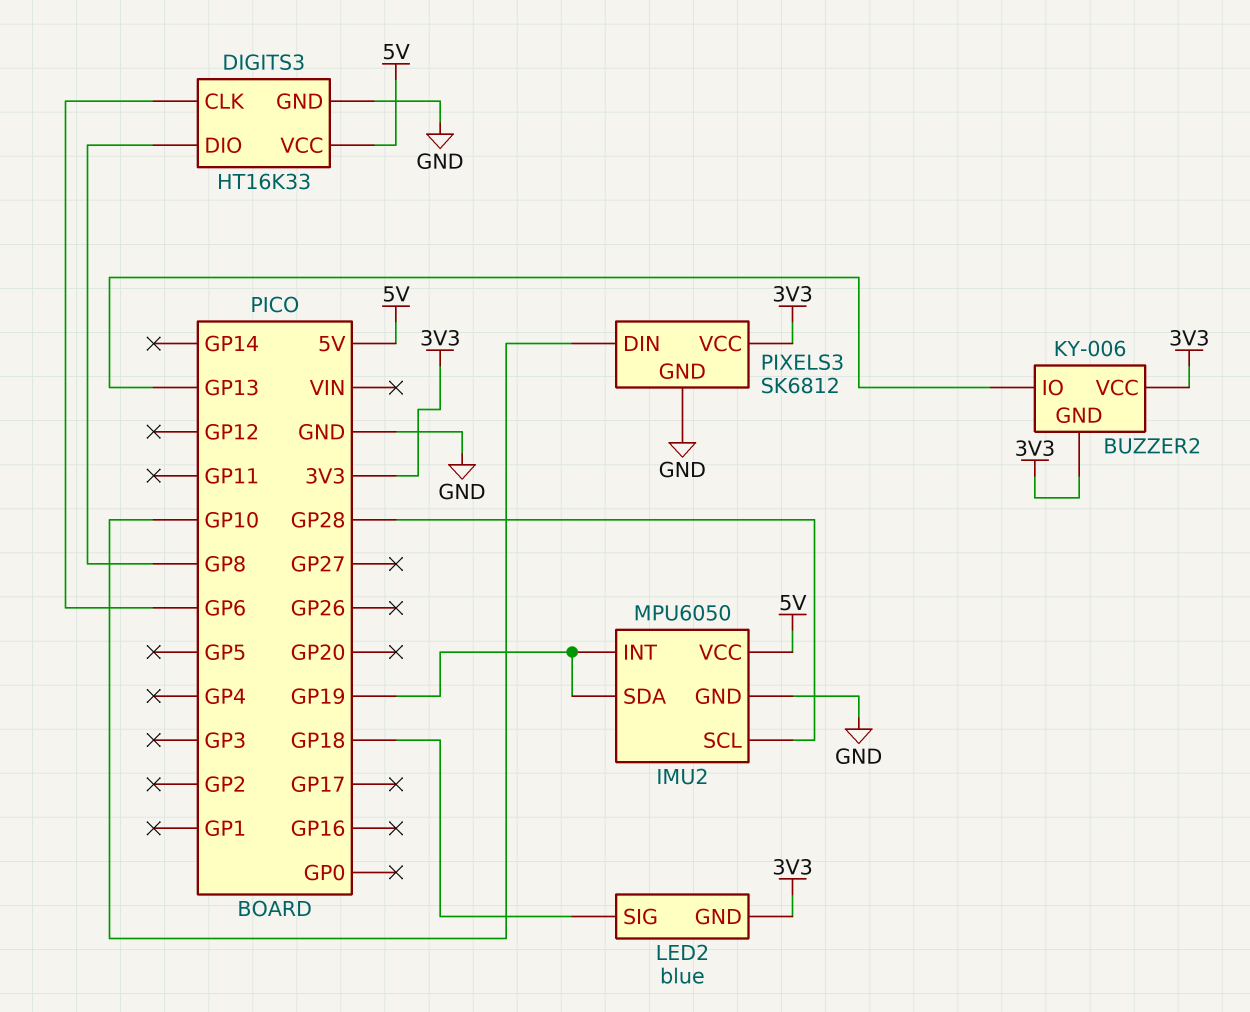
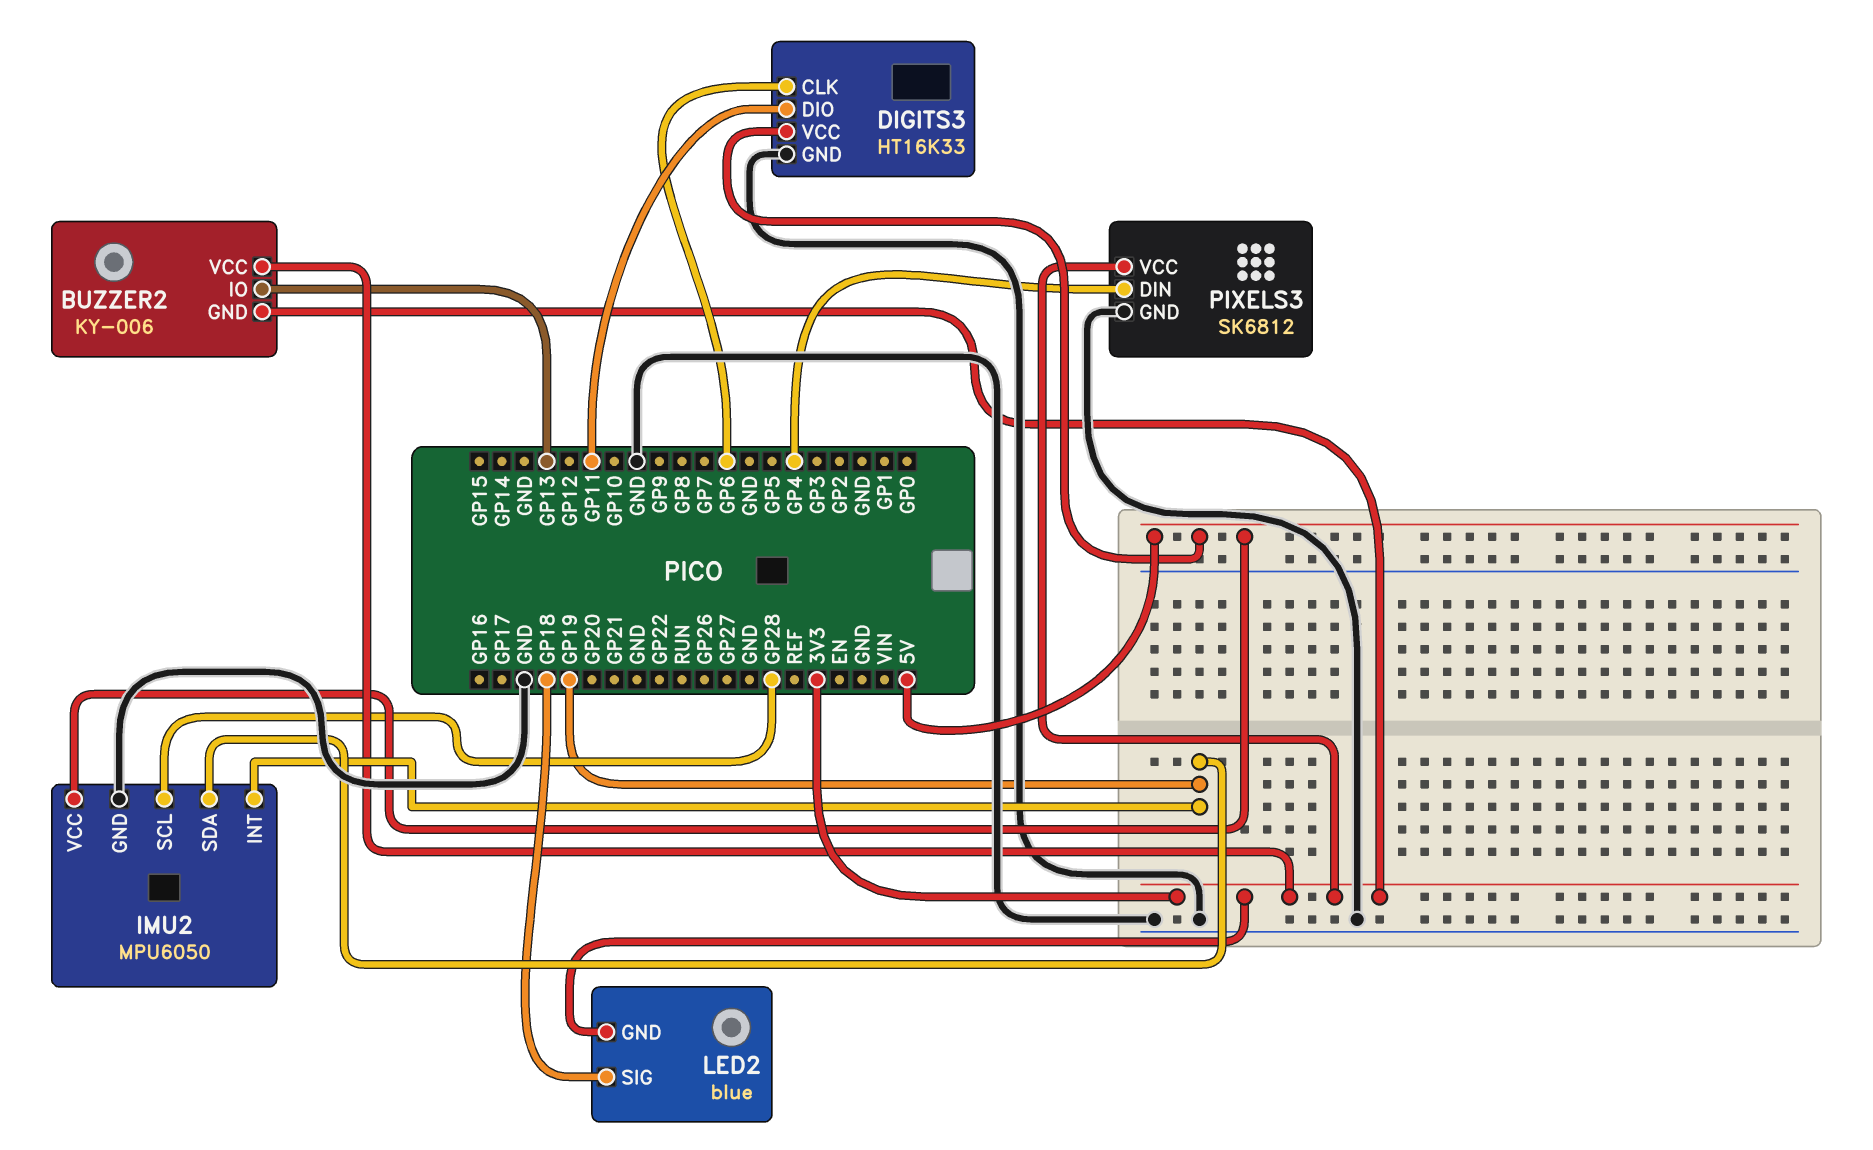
DIGITS3 pin DIO: GP8 -> GP11
PIXELS3 pin DIN: GP10 -> GP4

